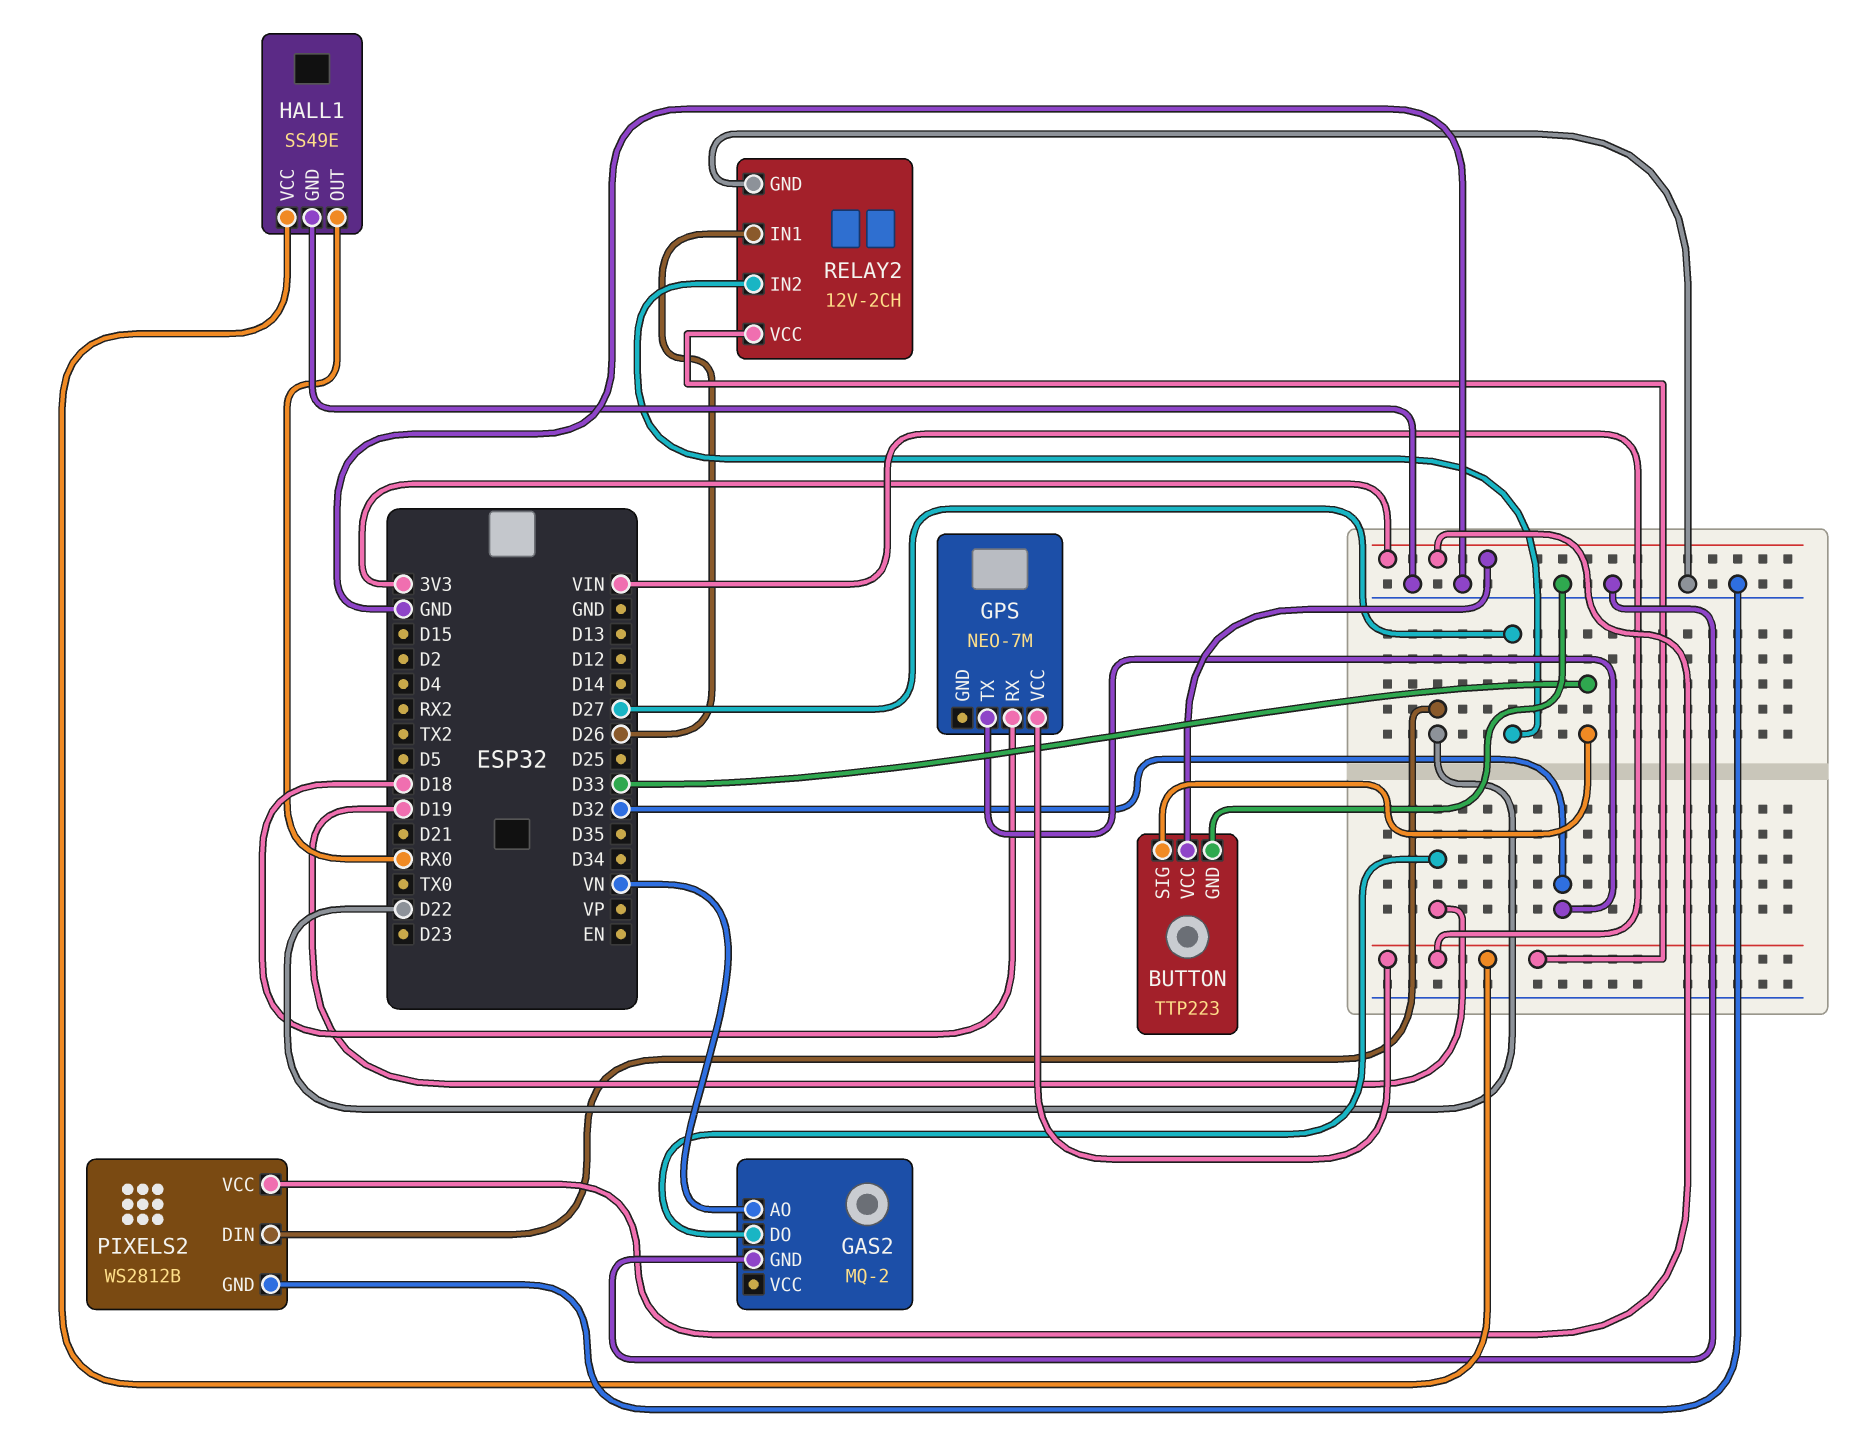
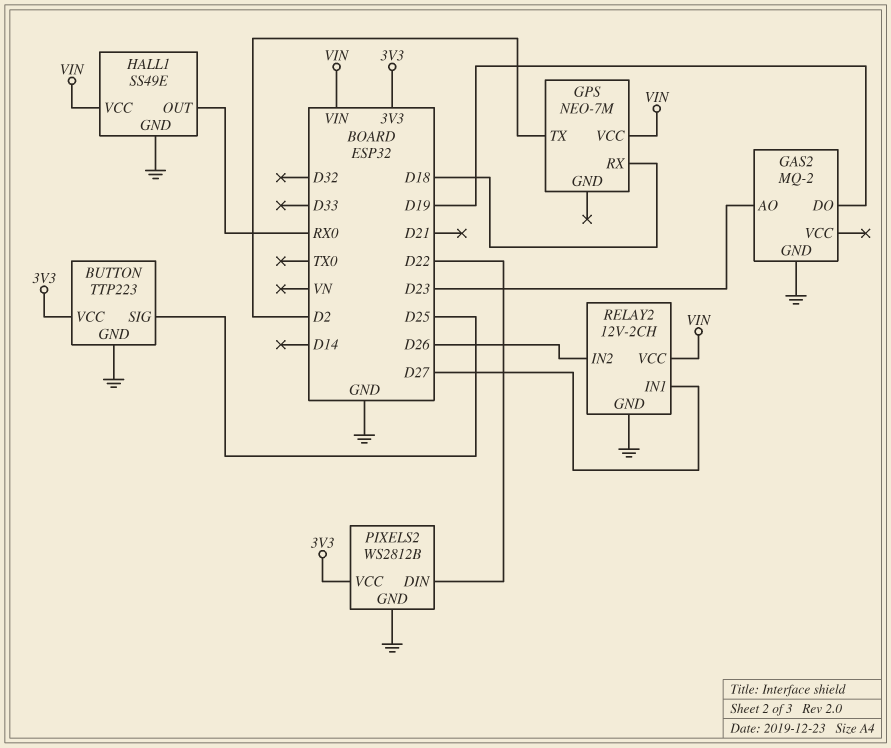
BUTTON pin SIG: D33 -> D25
GAS2 pin AO: VN -> D23
GPS pin TX: D32 -> D2
RELAY2 pin IN1: D26 -> D27
RELAY2 pin IN2: D27 -> D26

